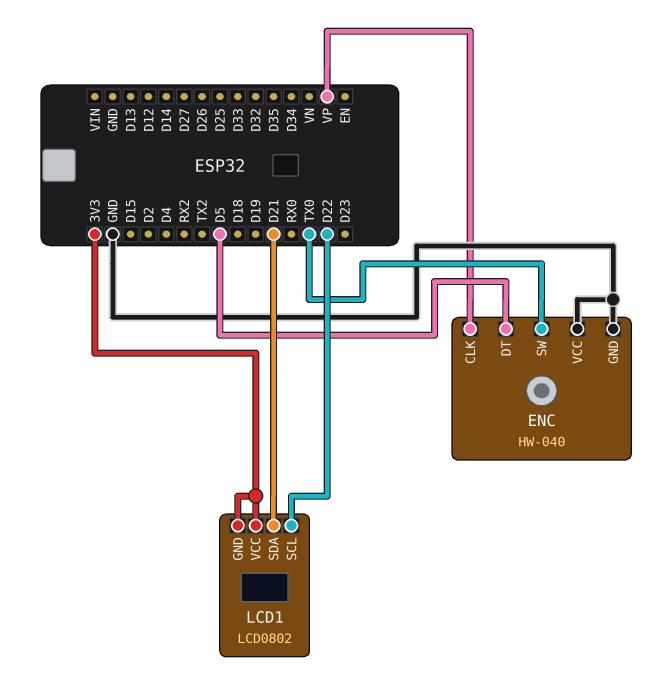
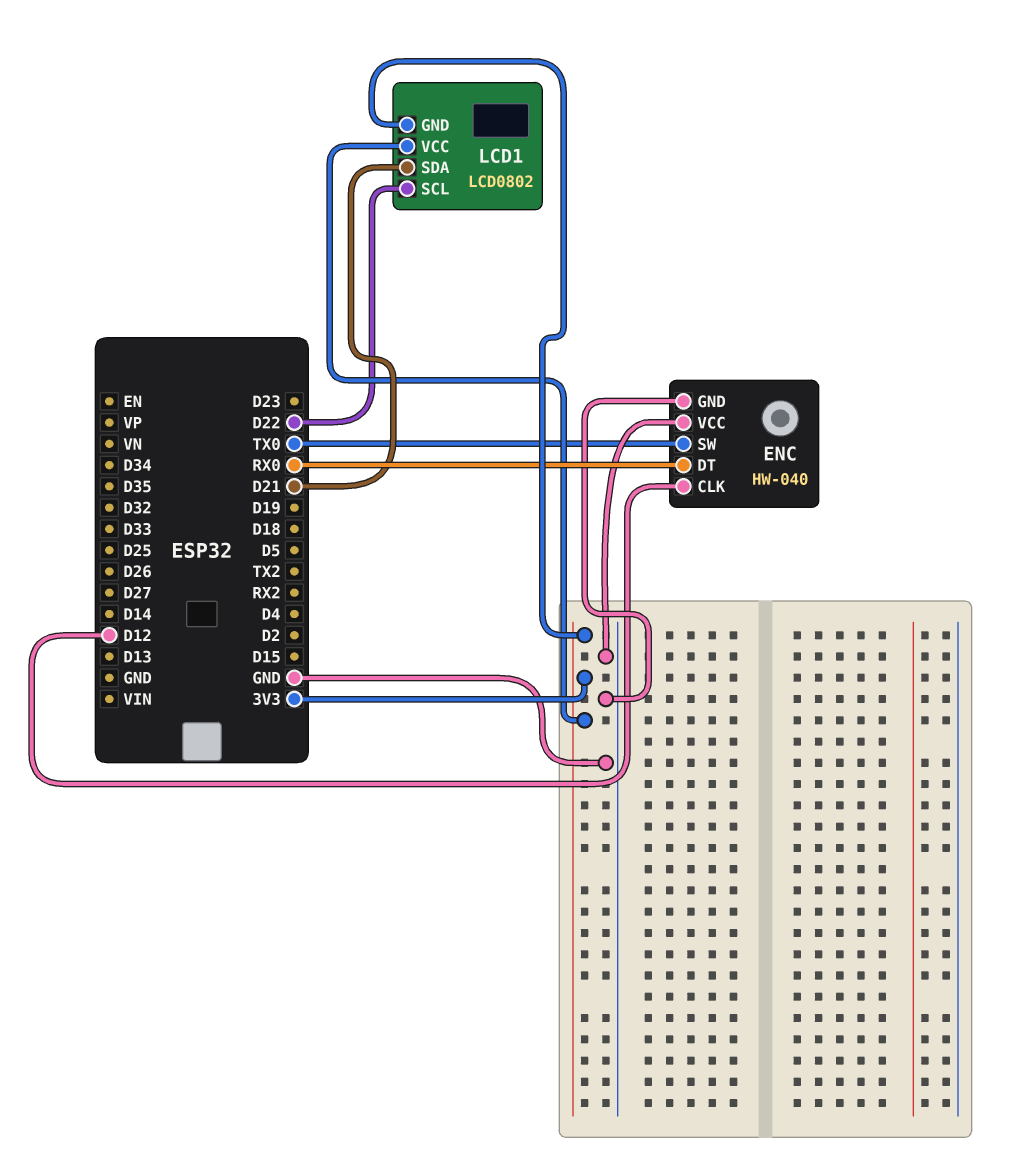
ENC pin CLK: VP -> D12
ENC pin DT: D5 -> RX0

